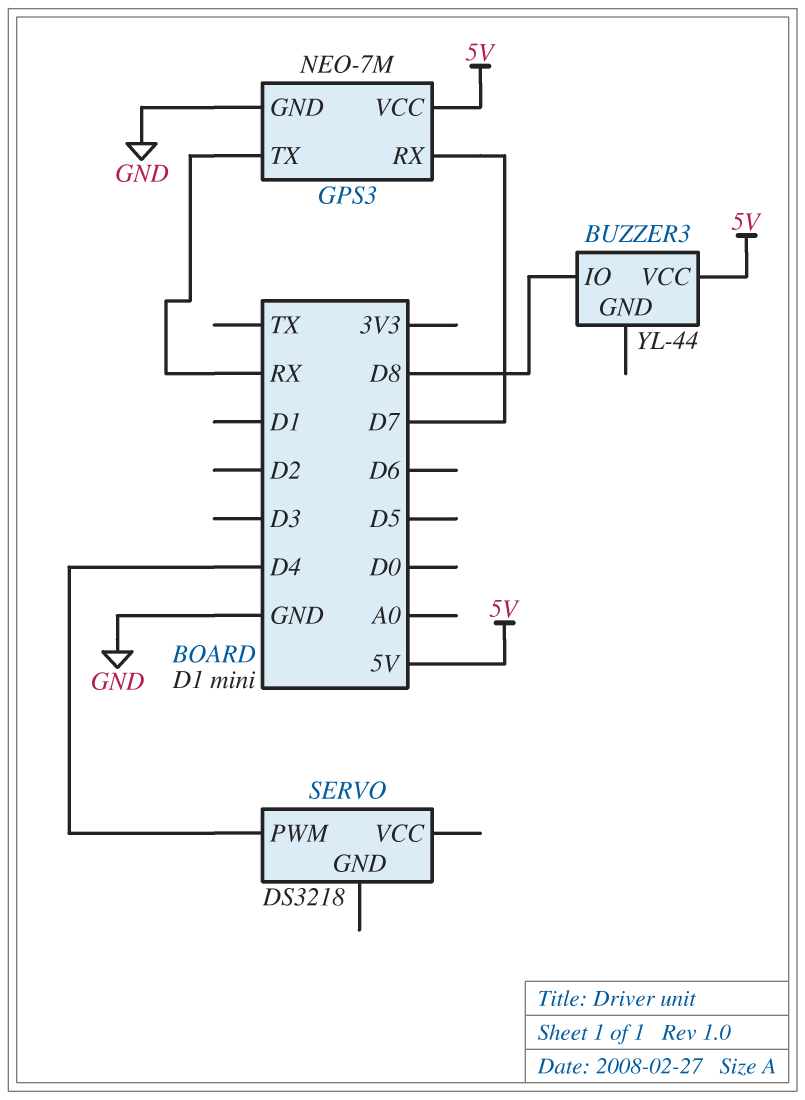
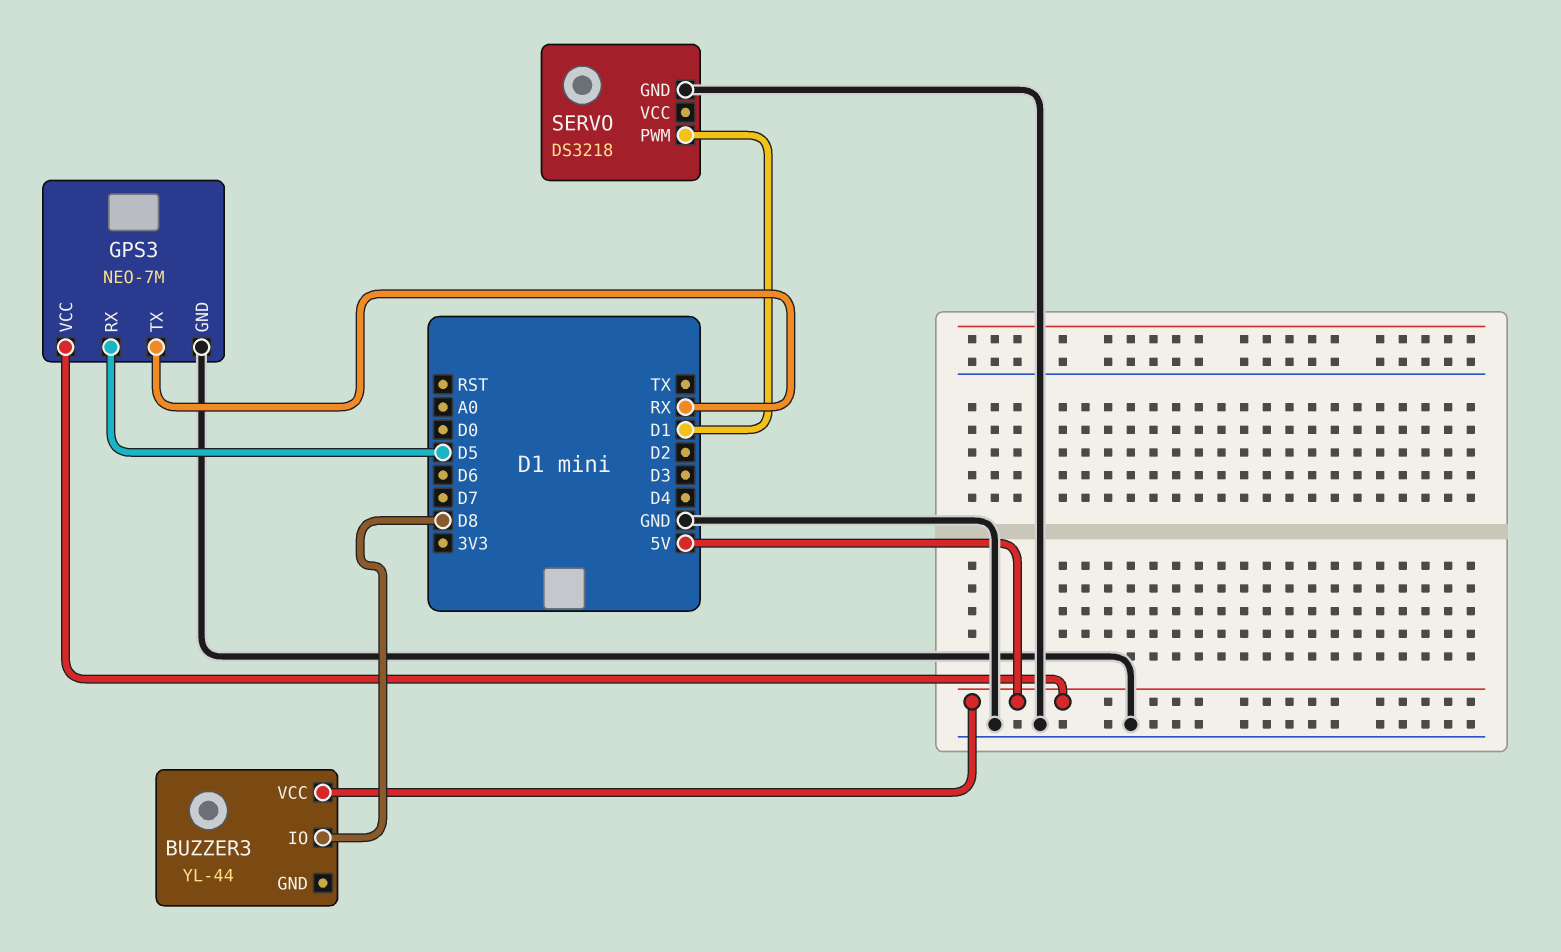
GPS3 pin RX: D7 -> D5
SERVO pin GND: none -> GND
SERVO pin PWM: D4 -> D1

